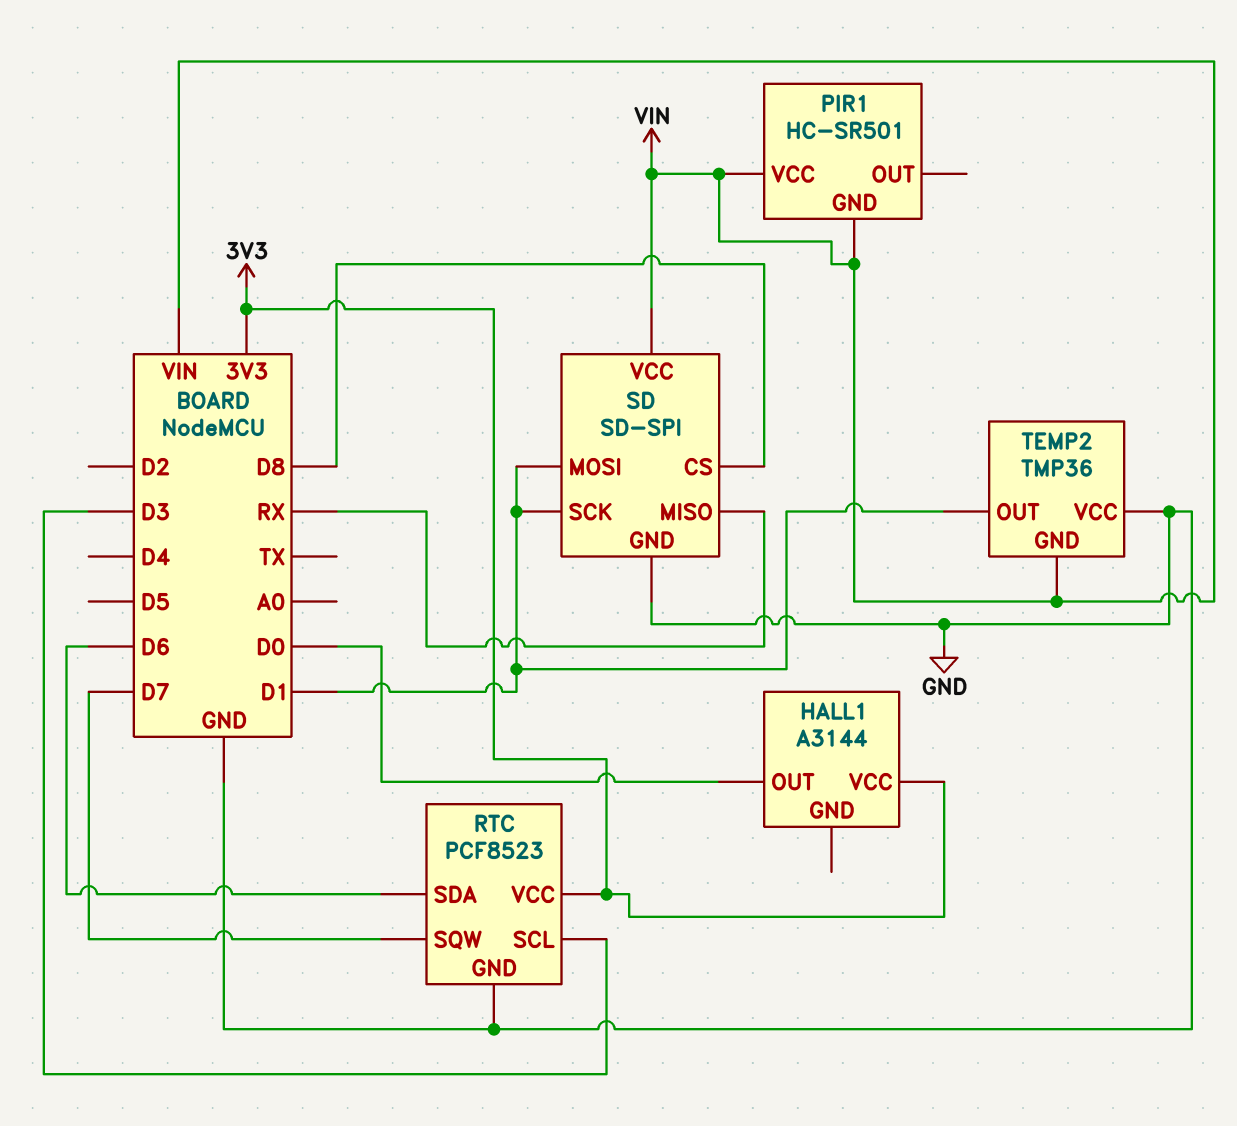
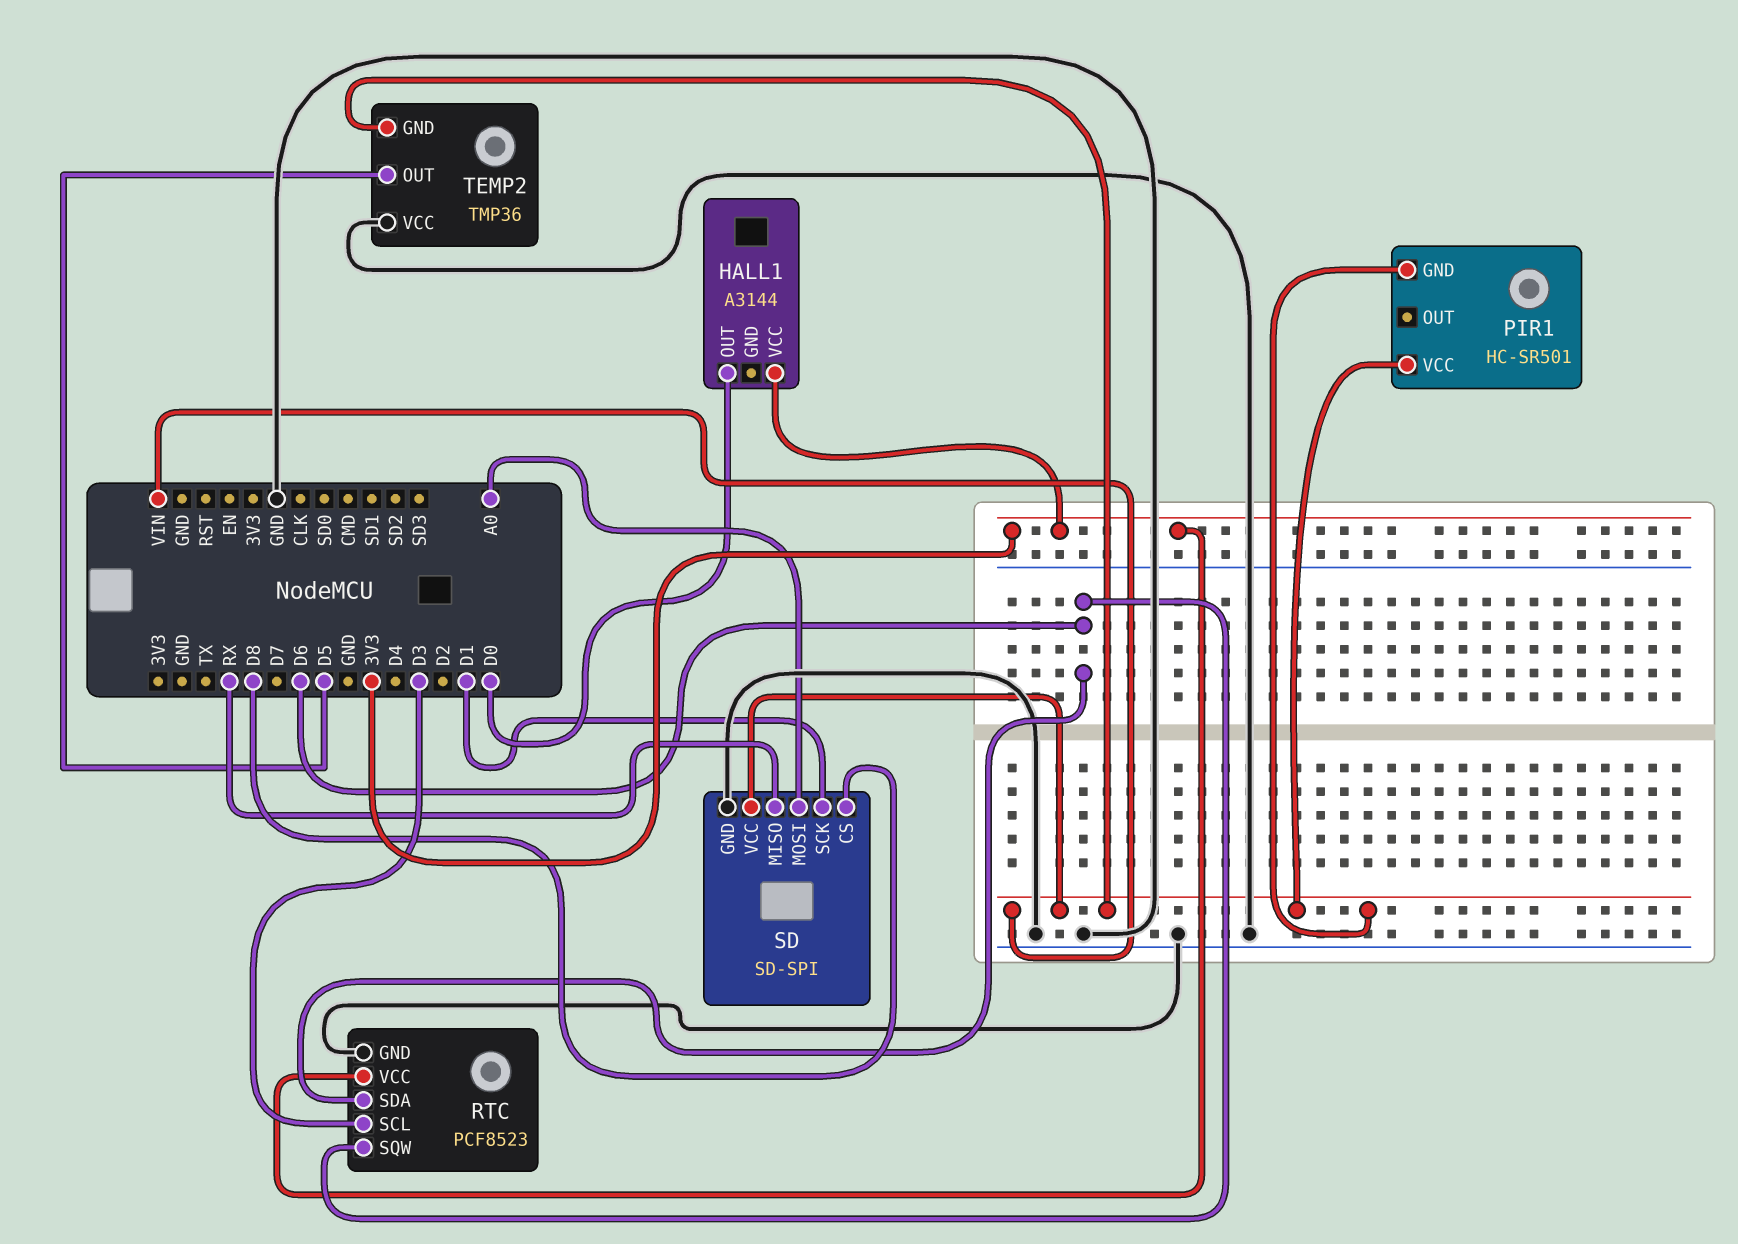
RTC pin SQW: D7 -> D6
SD pin MOSI: D1 -> A0
TEMP2 pin OUT: D1 -> D5

